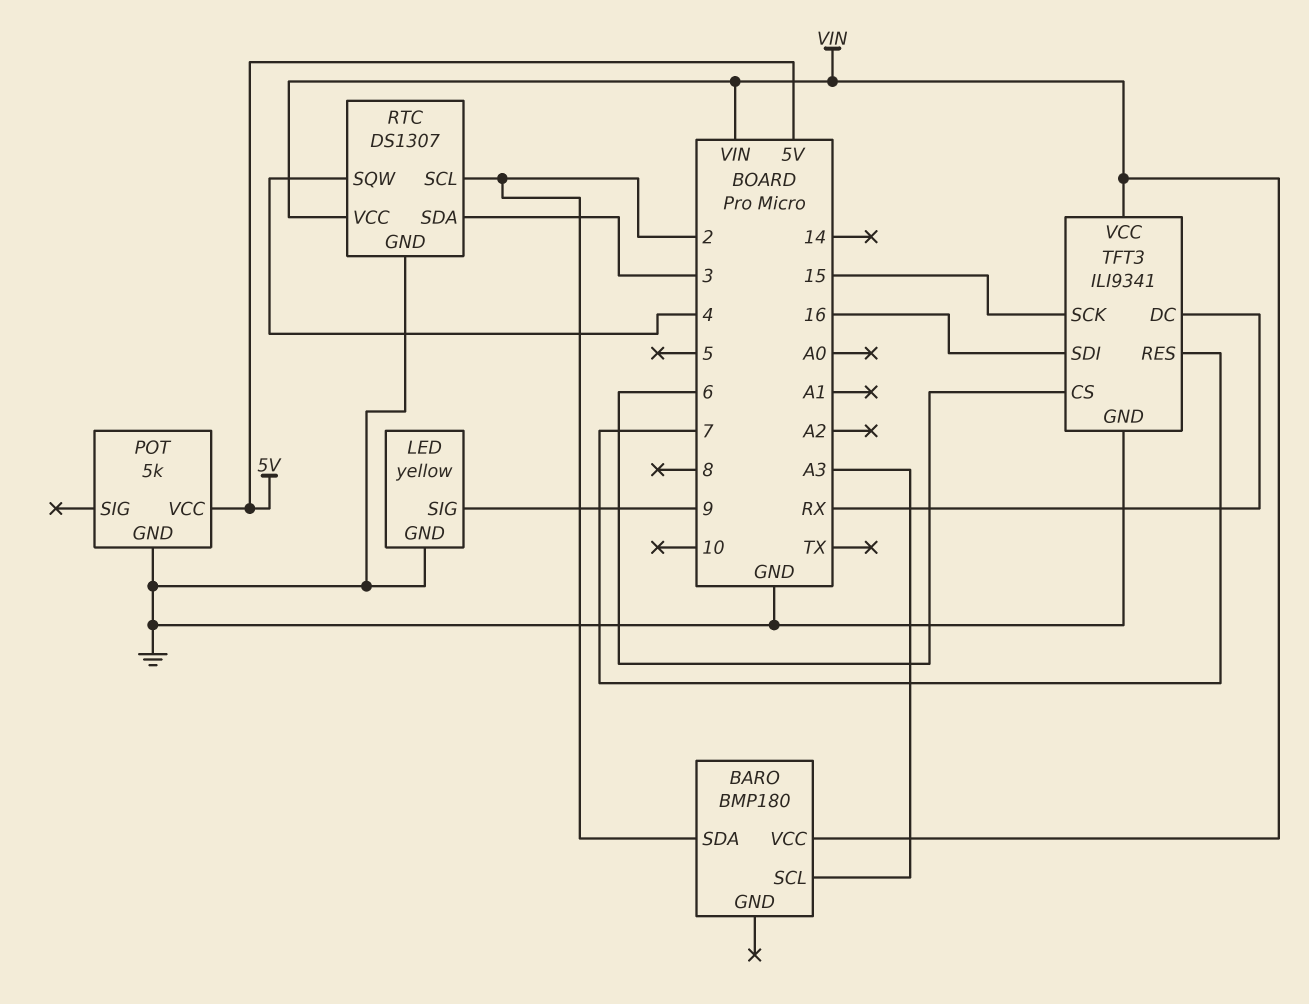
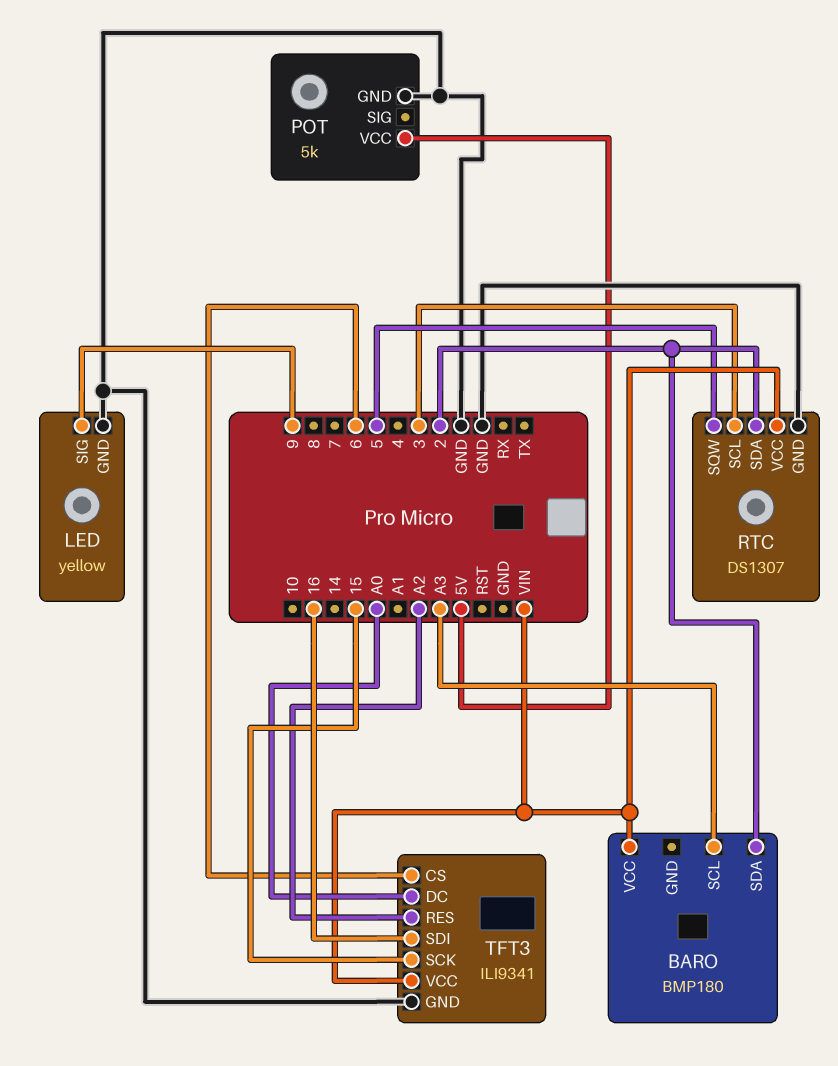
RTC pin SCL: 2 -> 3
RTC pin SDA: 3 -> 2
RTC pin SQW: 4 -> 5
TFT3 pin DC: RX -> A0
TFT3 pin RES: 7 -> A2

